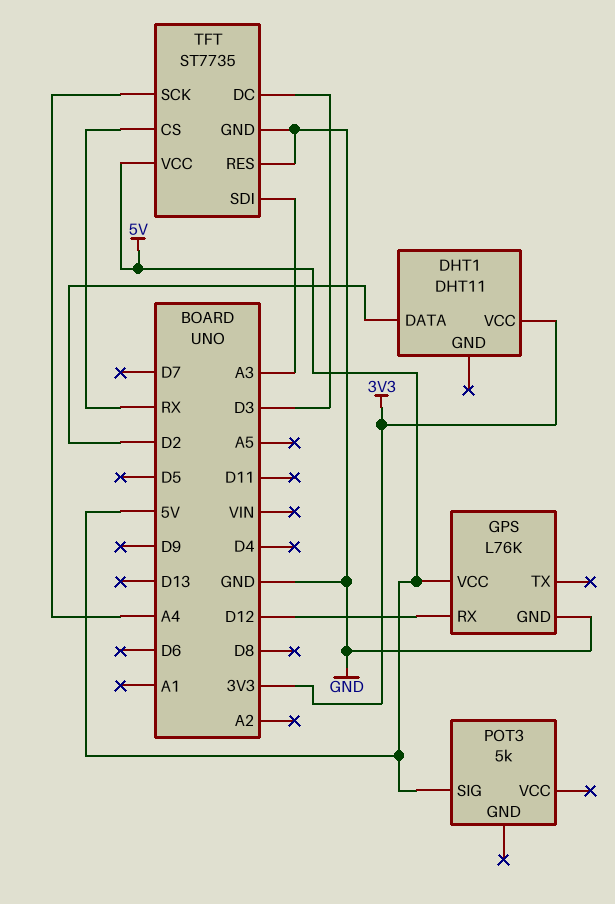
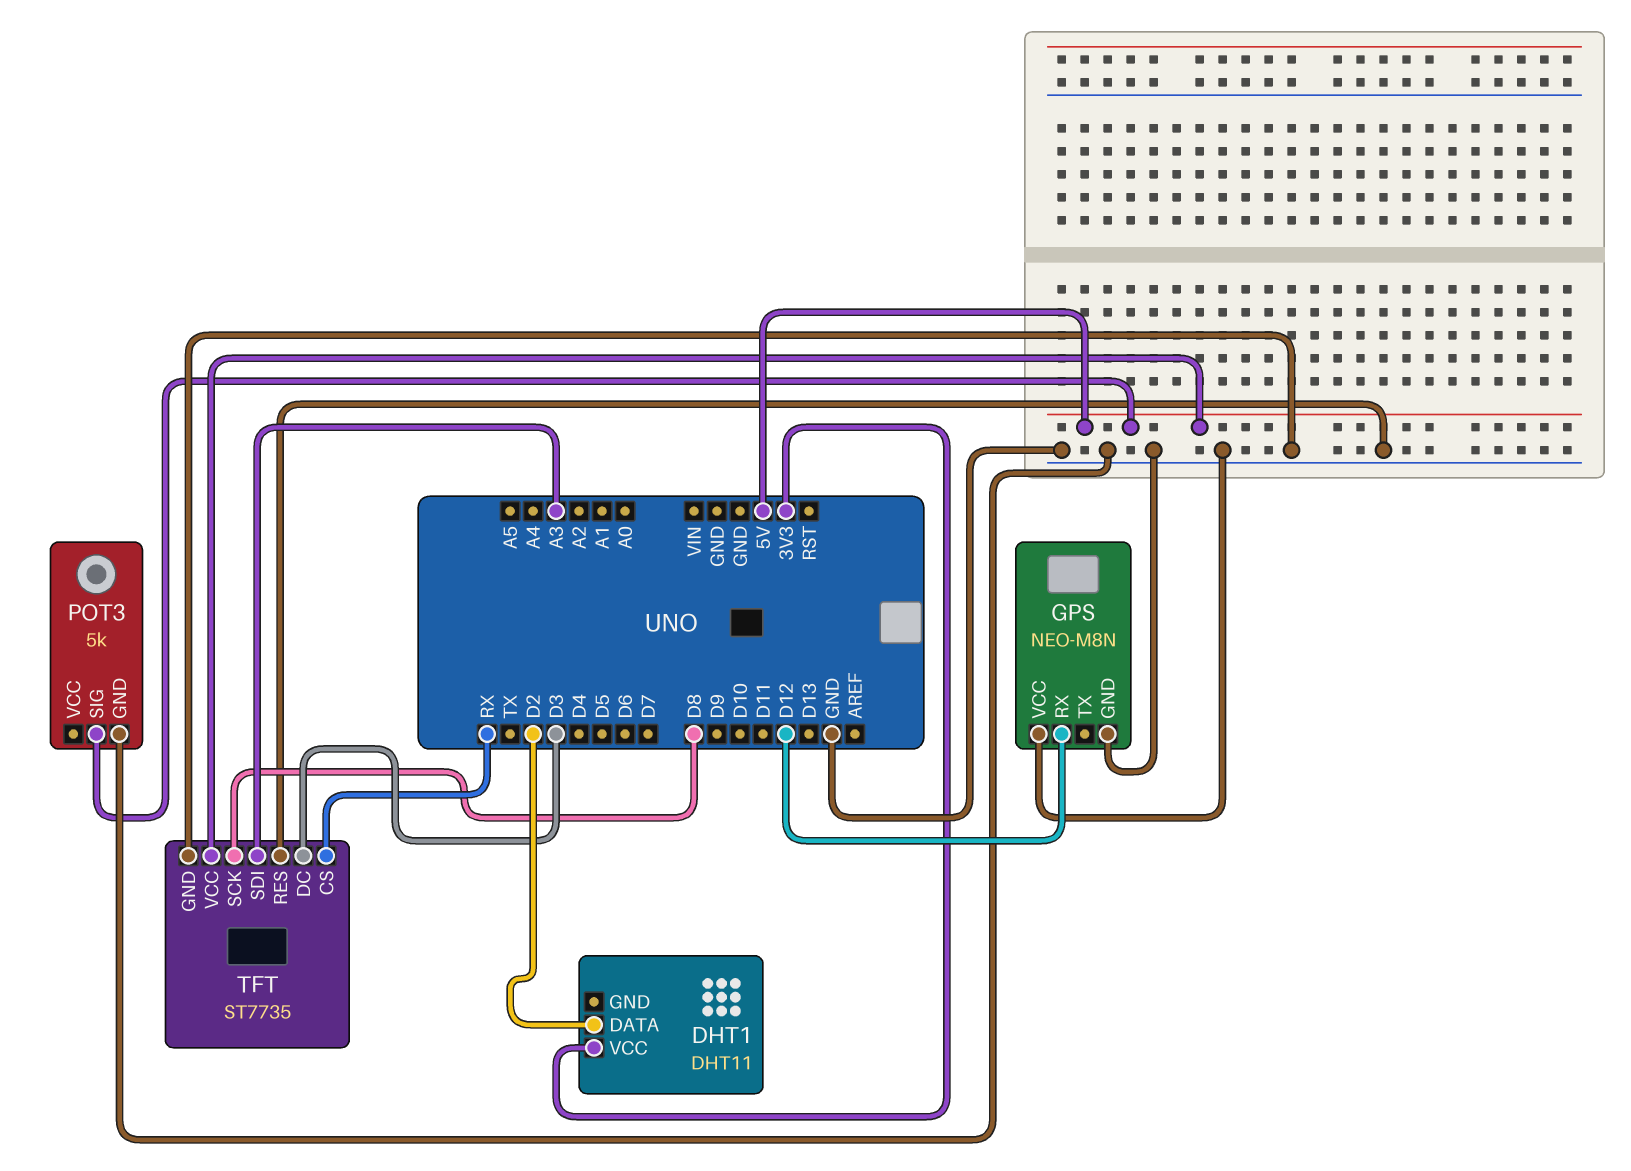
GPS: L76K -> NEO-M8N
GPS pin VCC: 5V -> GND
POT3 pin GND: none -> GND
TFT pin SCK: A4 -> D8

